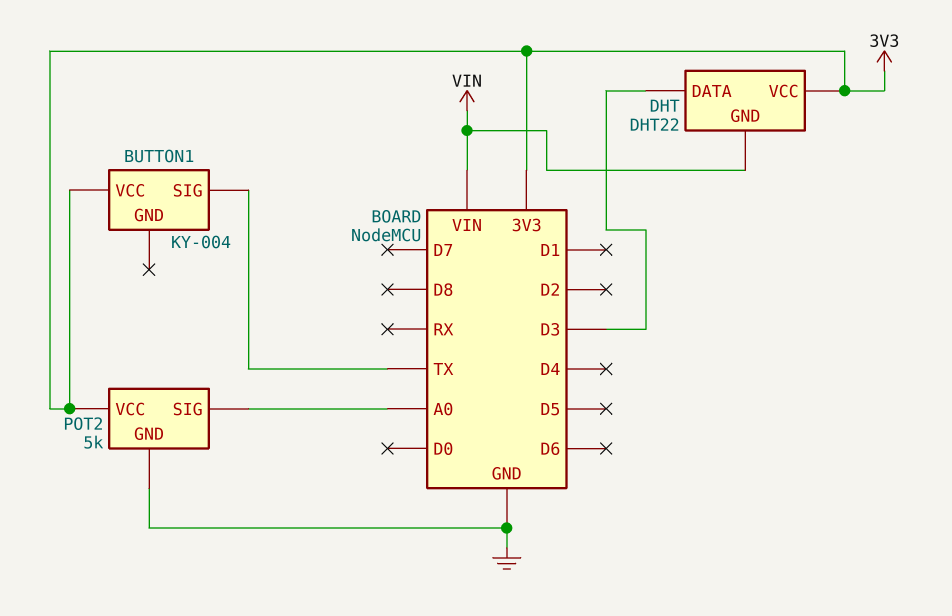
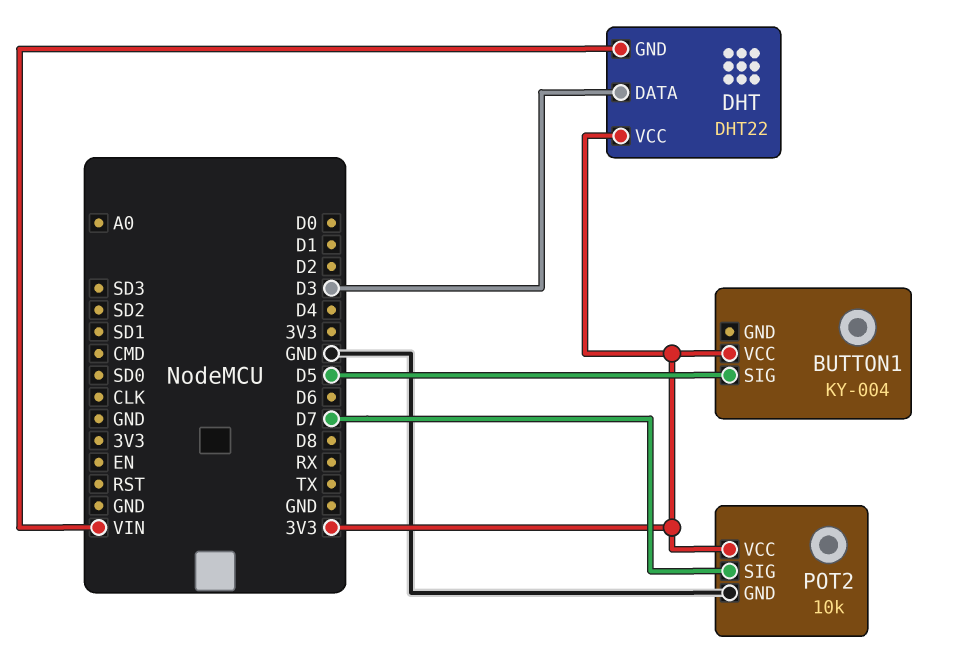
BUTTON1 pin SIG: TX -> D5
POT2: 5k -> 10k
POT2 pin SIG: A0 -> D7

